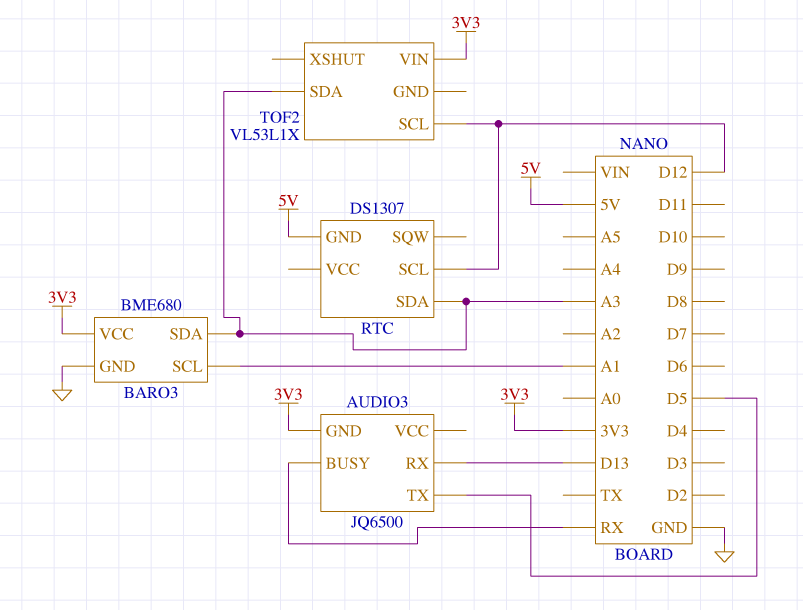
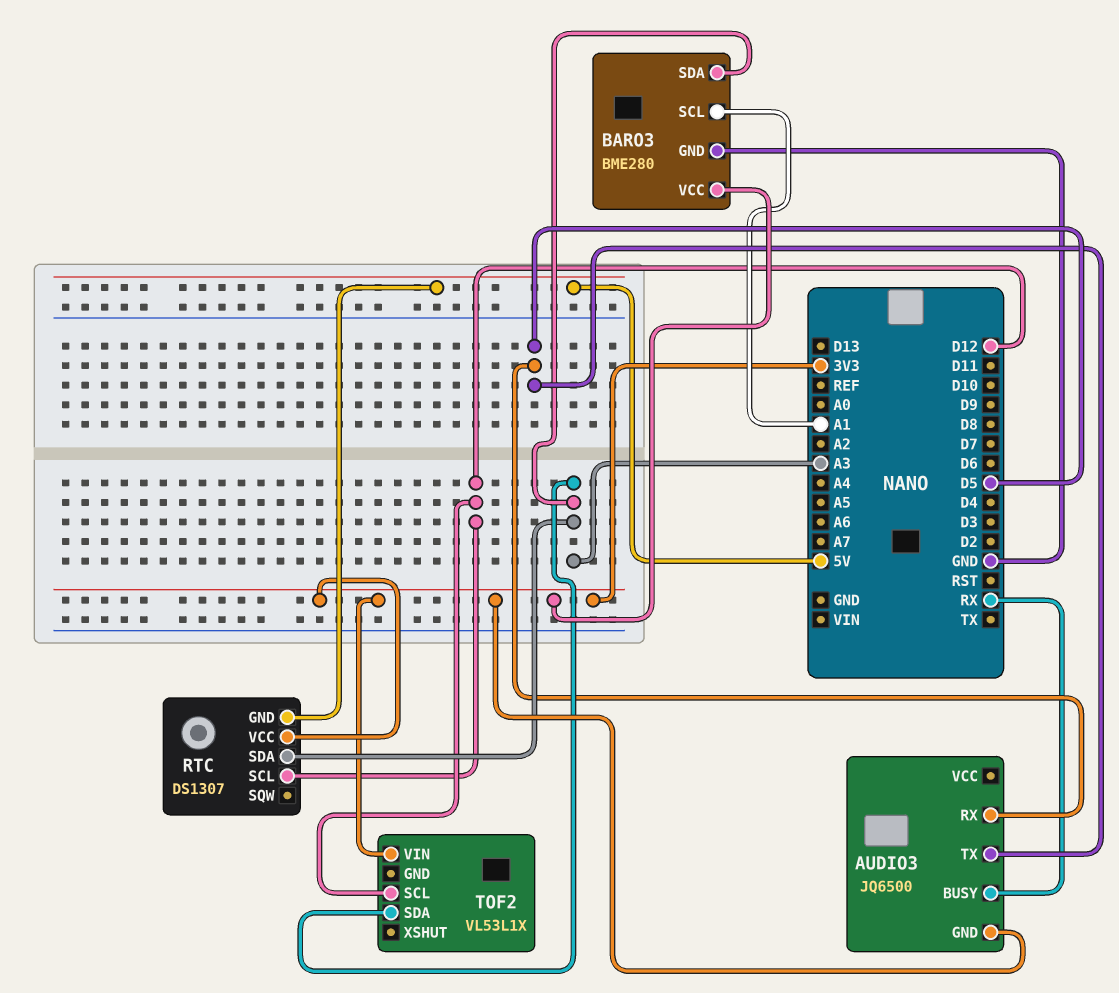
AUDIO3 pin RX: D13 -> D5
BARO3: BME680 -> BME280
RTC pin VCC: none -> 3V3

